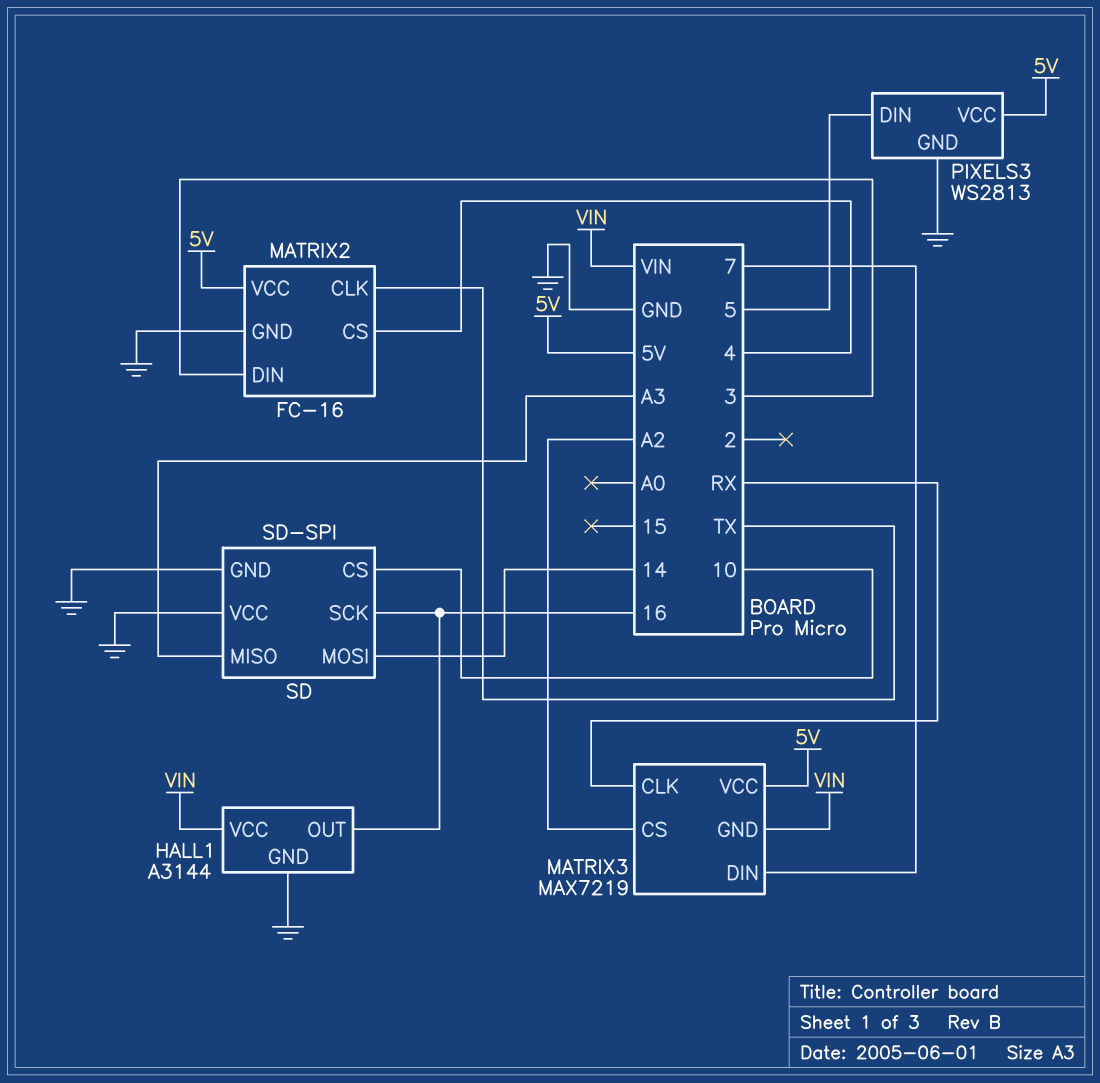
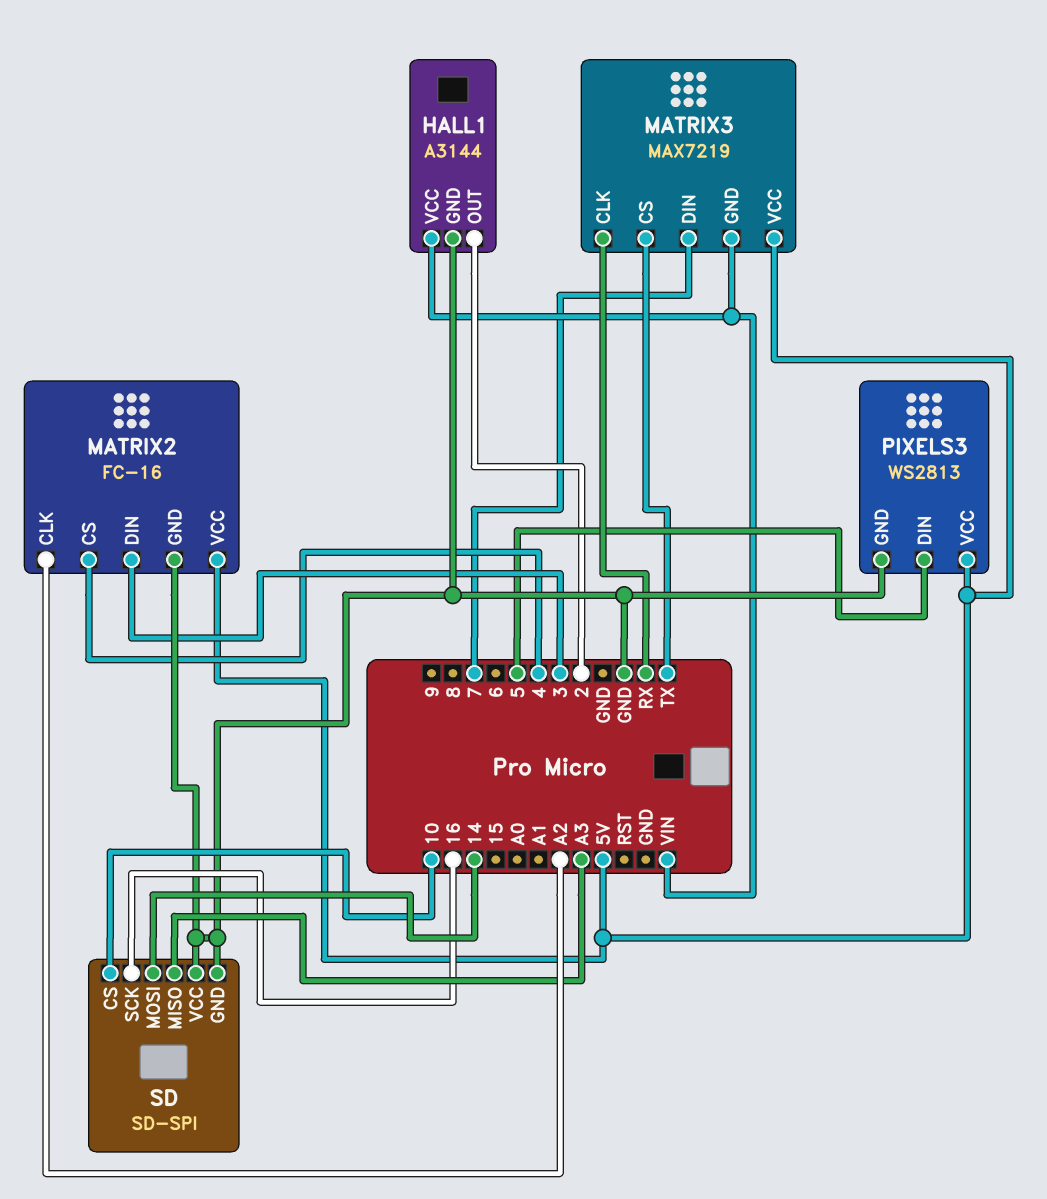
HALL1 pin OUT: 16 -> 2
MATRIX2 pin CLK: TX -> A2
MATRIX3 pin CS: A2 -> TX

